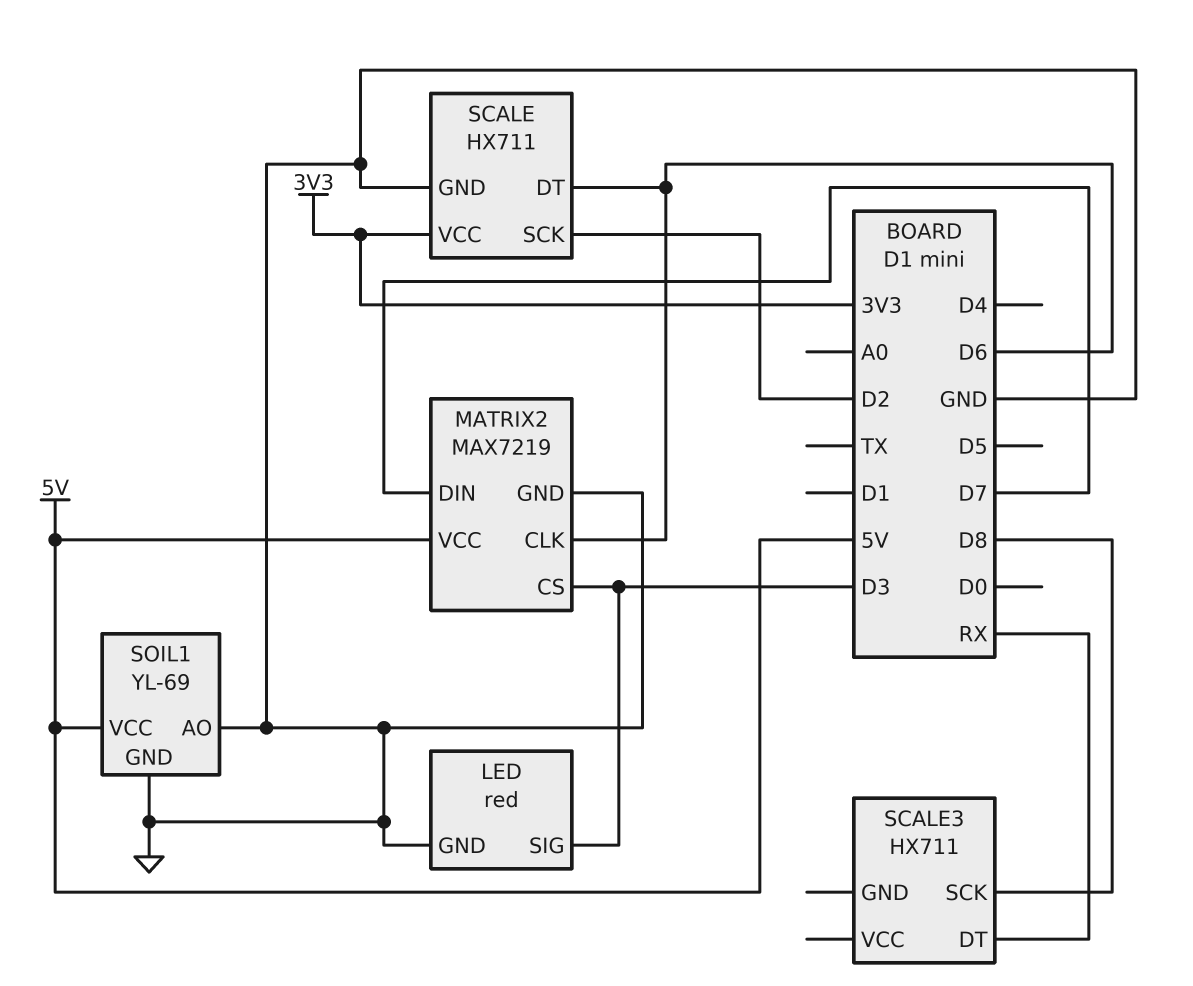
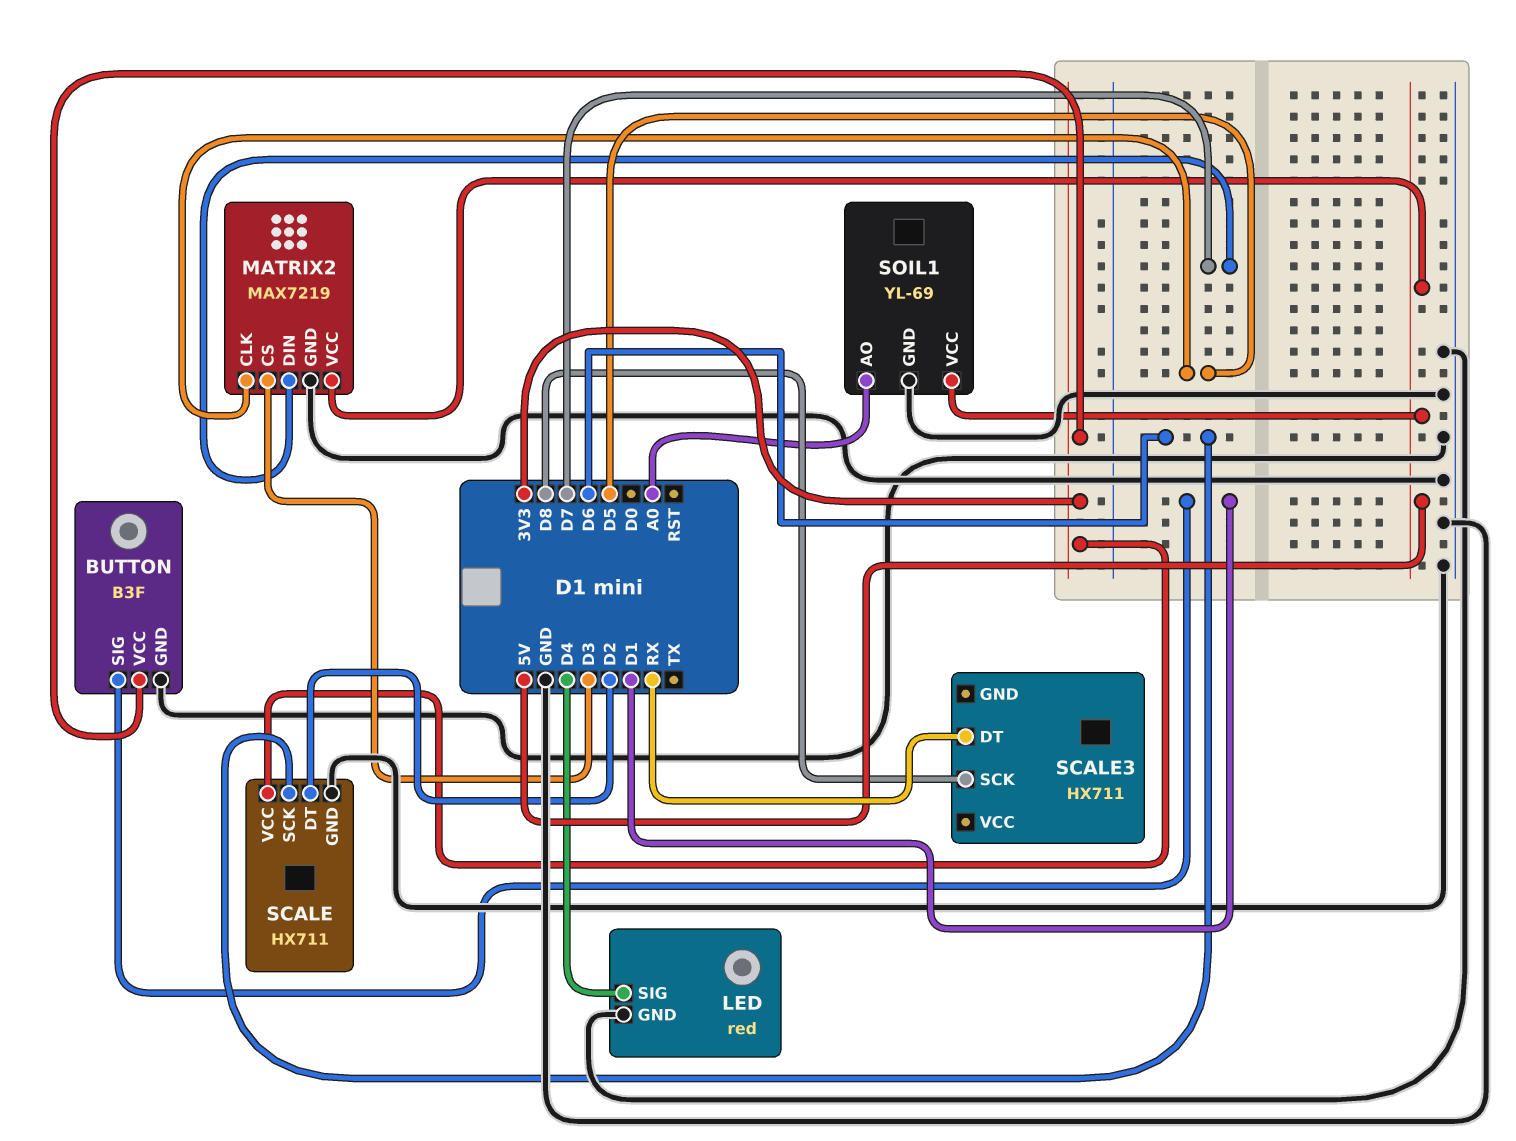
BUTTON: none -> B3F
BUTTON pin GND: none -> GND
BUTTON pin SIG: none -> D1
BUTTON pin VCC: none -> 3V3
LED pin SIG: D3 -> D4
MATRIX2 pin CLK: D6 -> D5
SCALE pin DT: D6 -> D2
SCALE pin SCK: D2 -> D6
SOIL1 pin AO: GND -> A0

